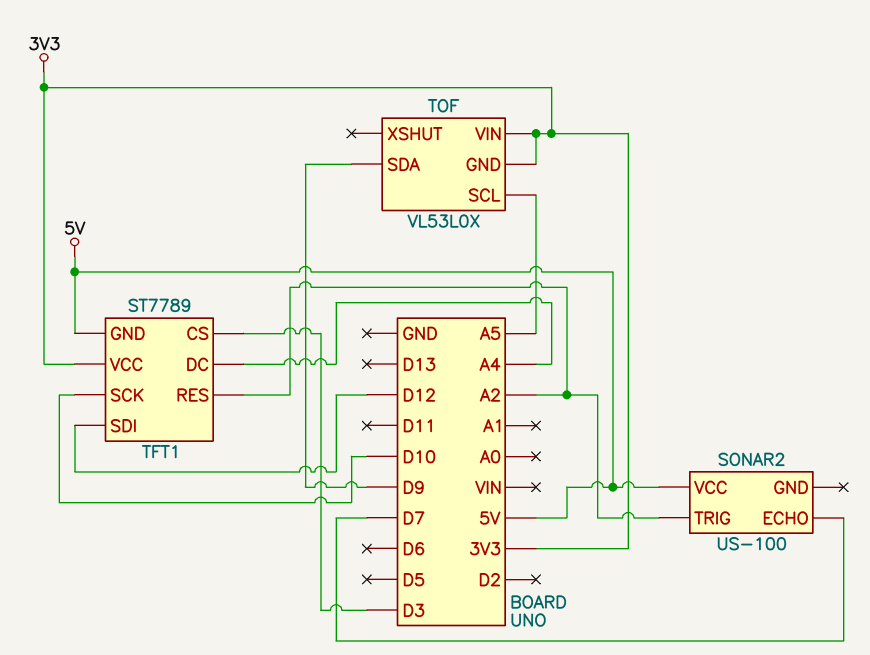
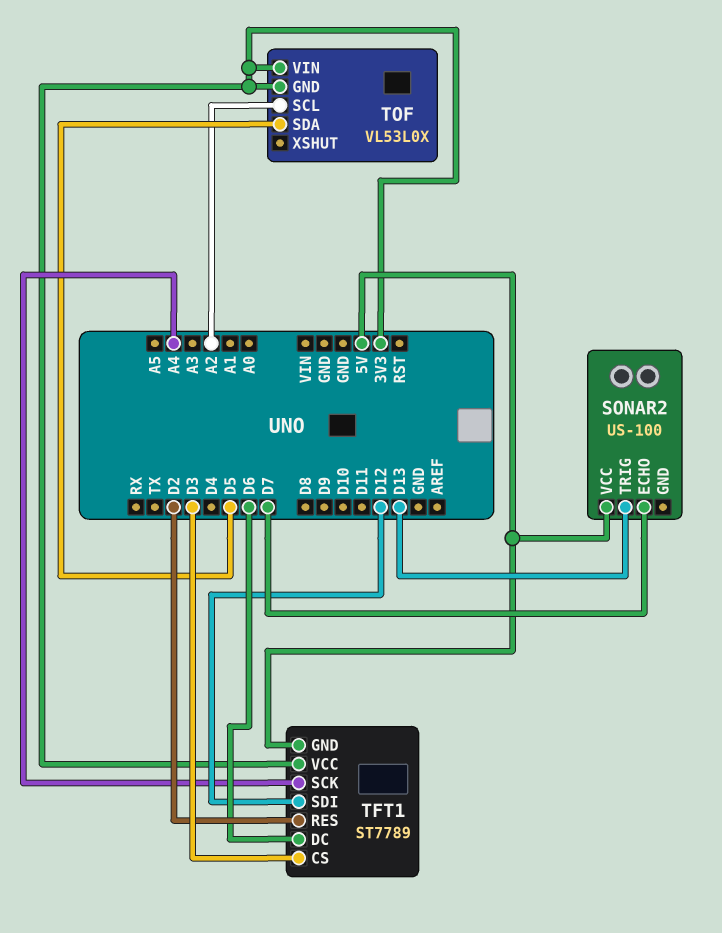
SONAR2 pin TRIG: A2 -> D13
TFT1 pin DC: A4 -> D6
TFT1 pin RES: A2 -> D2
TFT1 pin SCK: D10 -> A4
TOF pin SCL: A5 -> A2
TOF pin SDA: D9 -> D5

